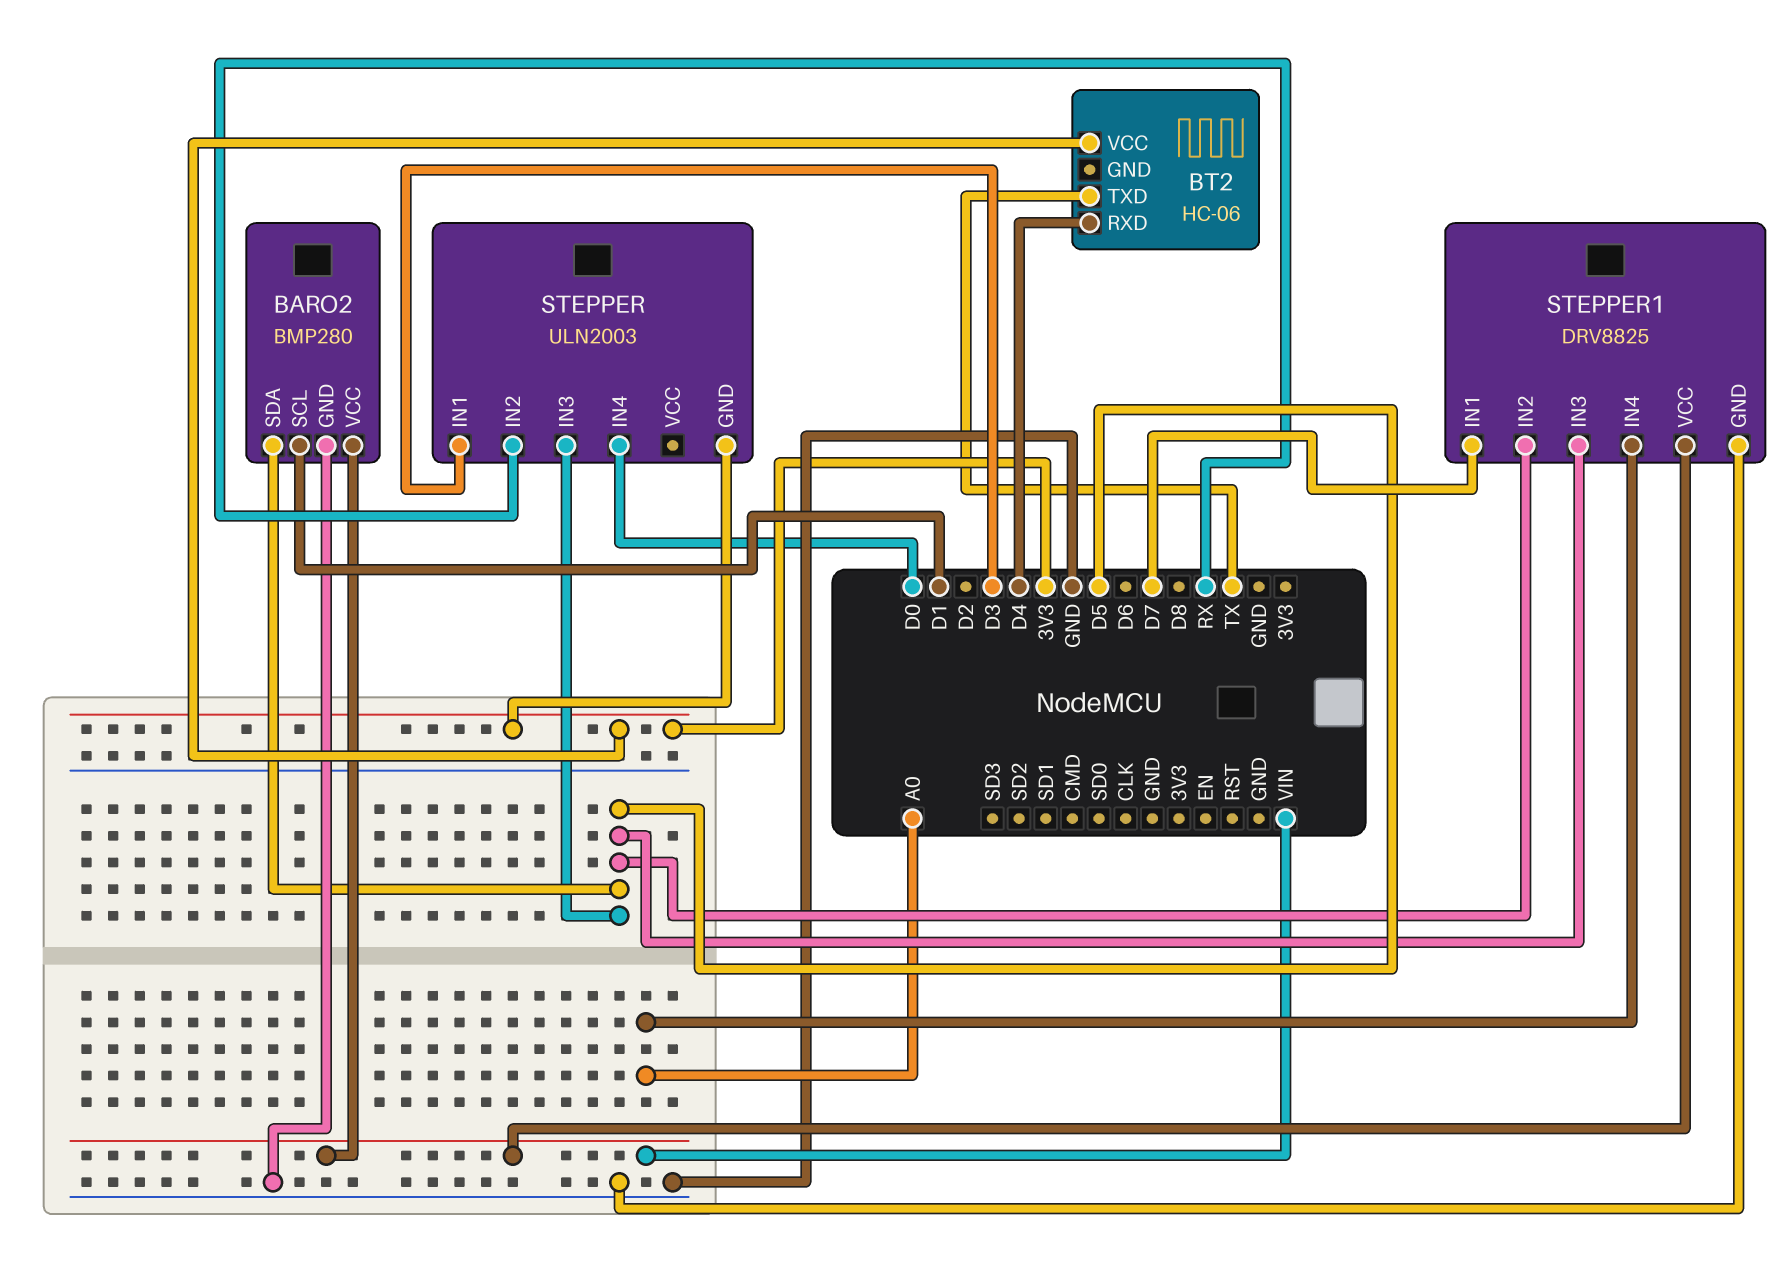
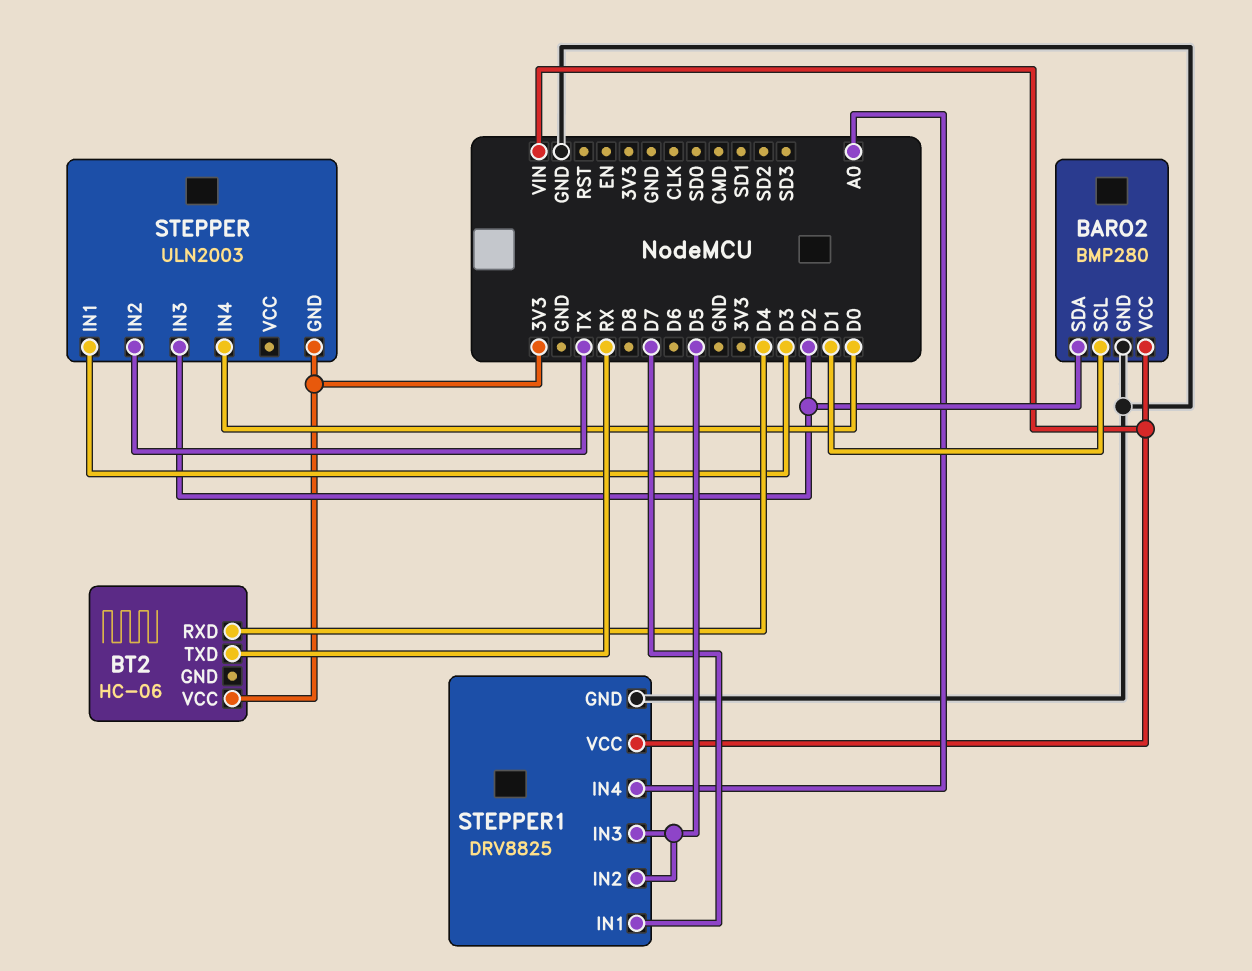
BARO2 pin SDA: D5 -> D2
BT2 pin TXD: TX -> RX
STEPPER pin IN2: RX -> TX
STEPPER pin IN3: D5 -> D2

